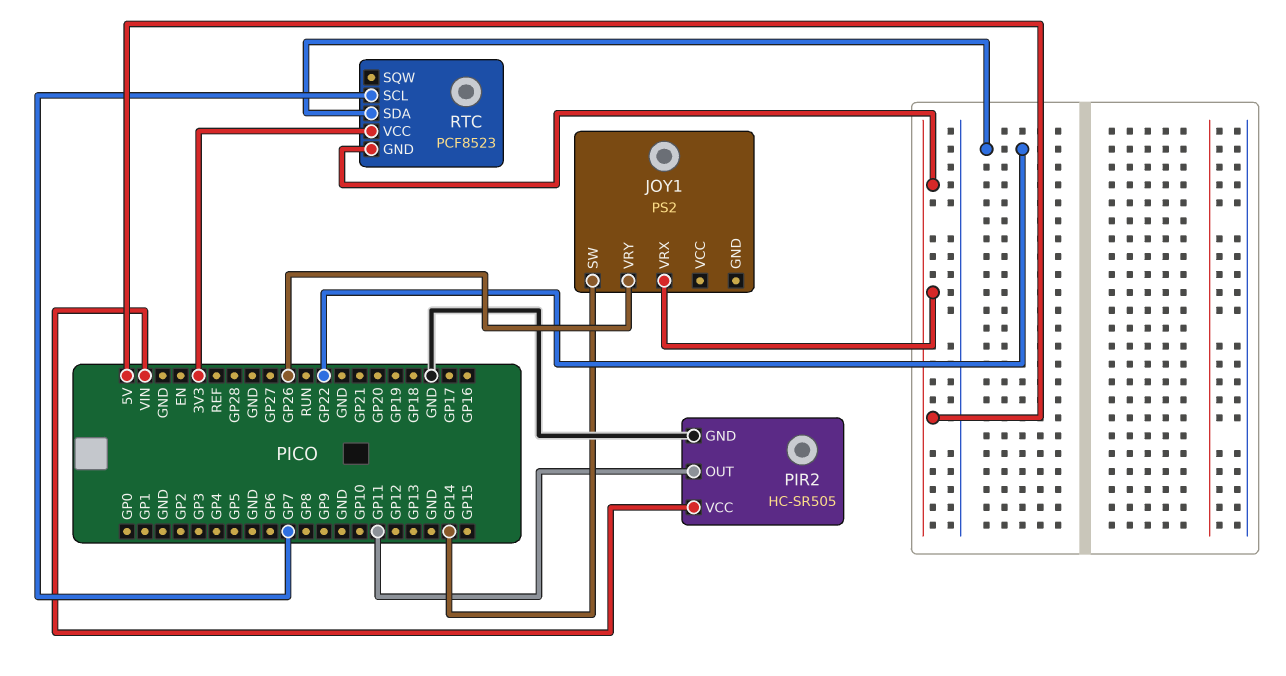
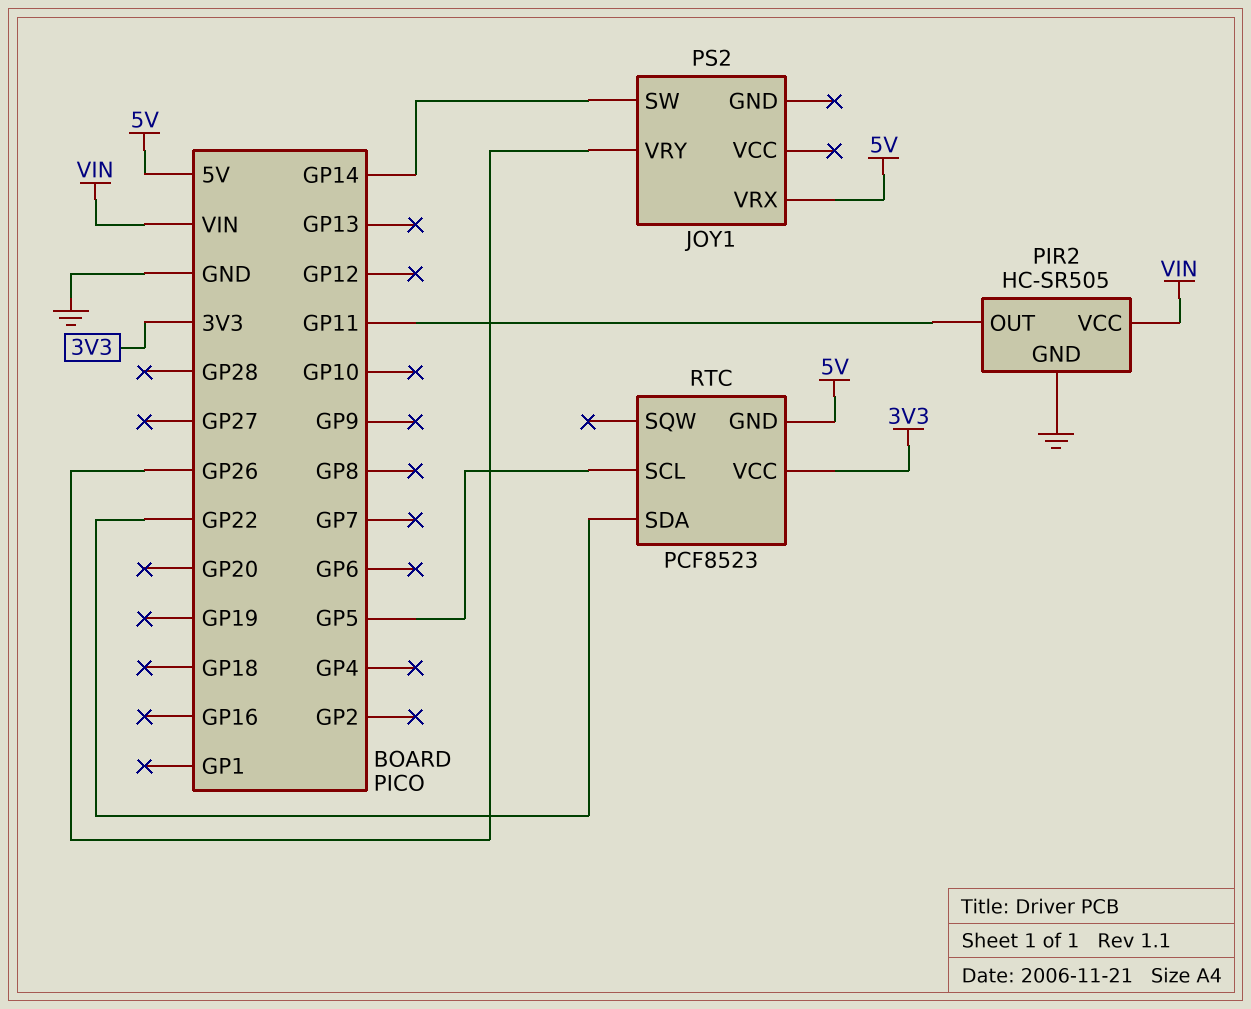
RTC pin SCL: GP7 -> GP5

